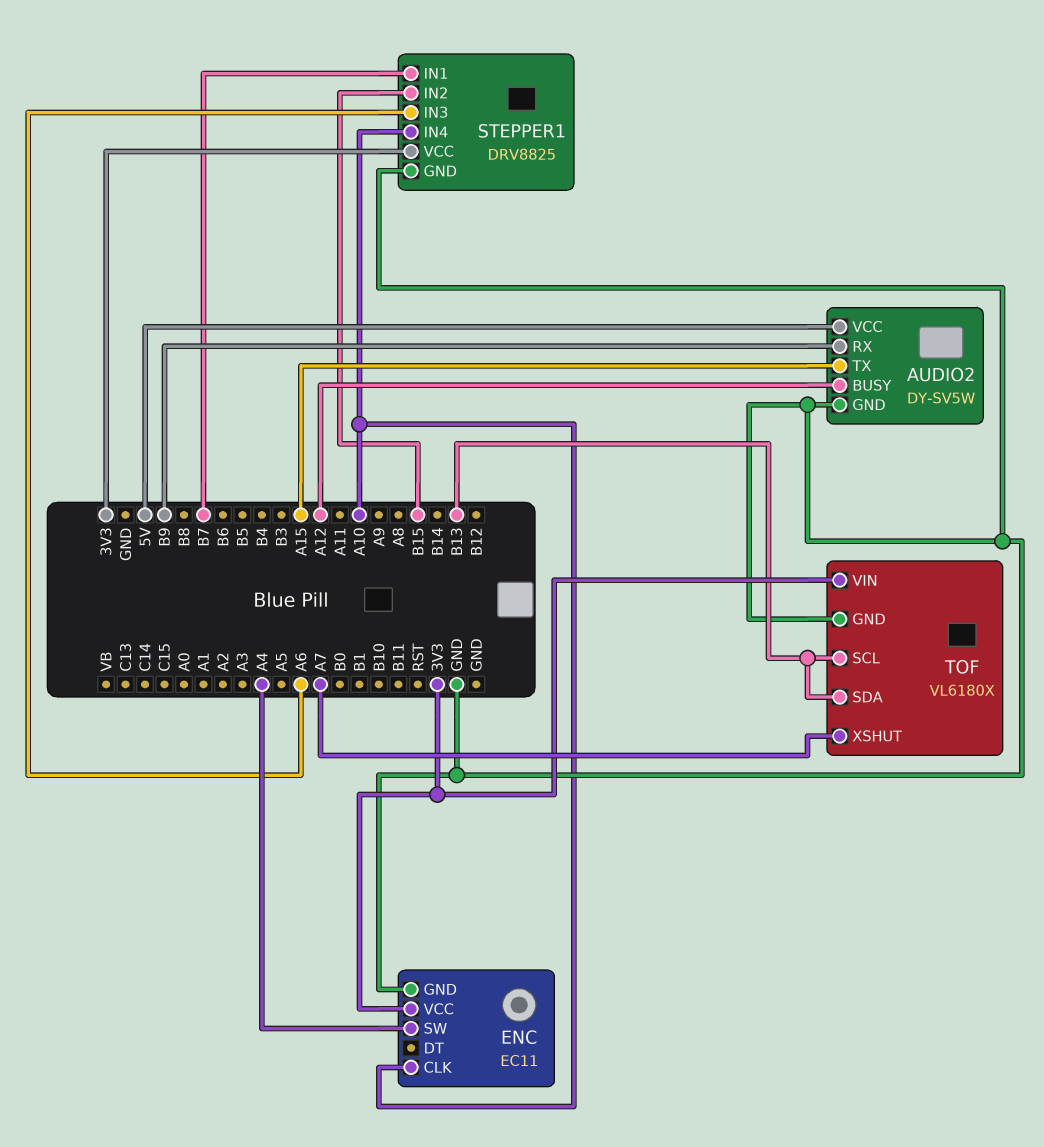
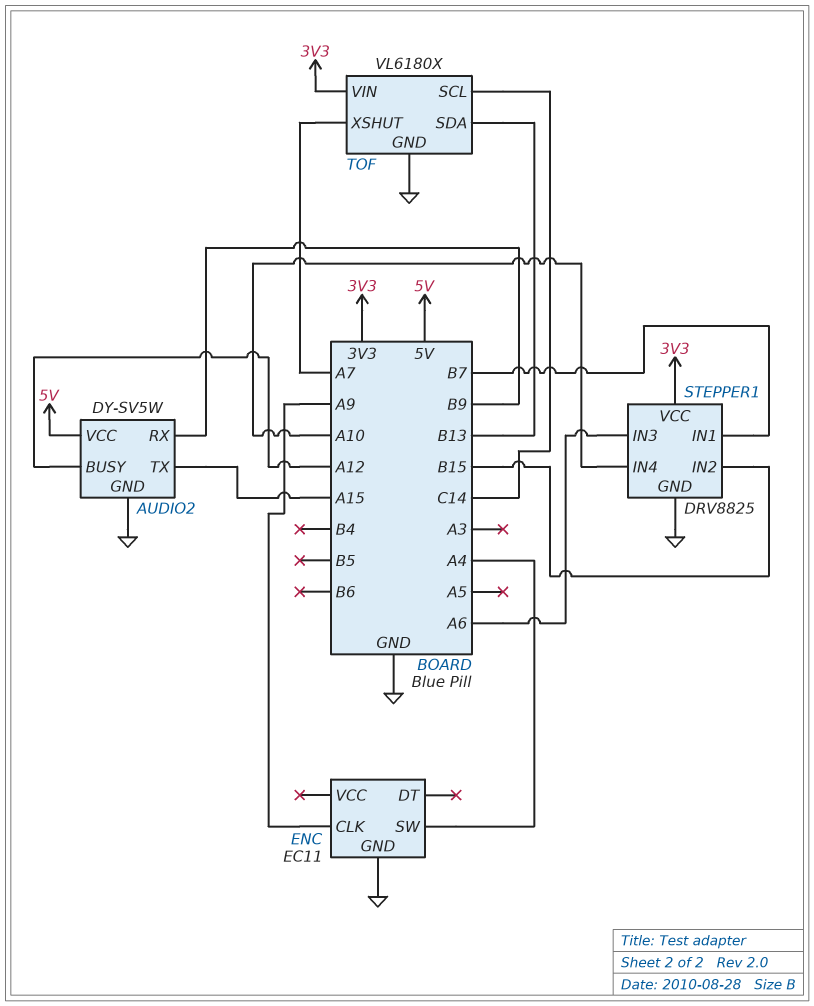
ENC pin CLK: A10 -> A9
ENC pin VCC: 3V3 -> none
TOF pin SCL: B13 -> C14

